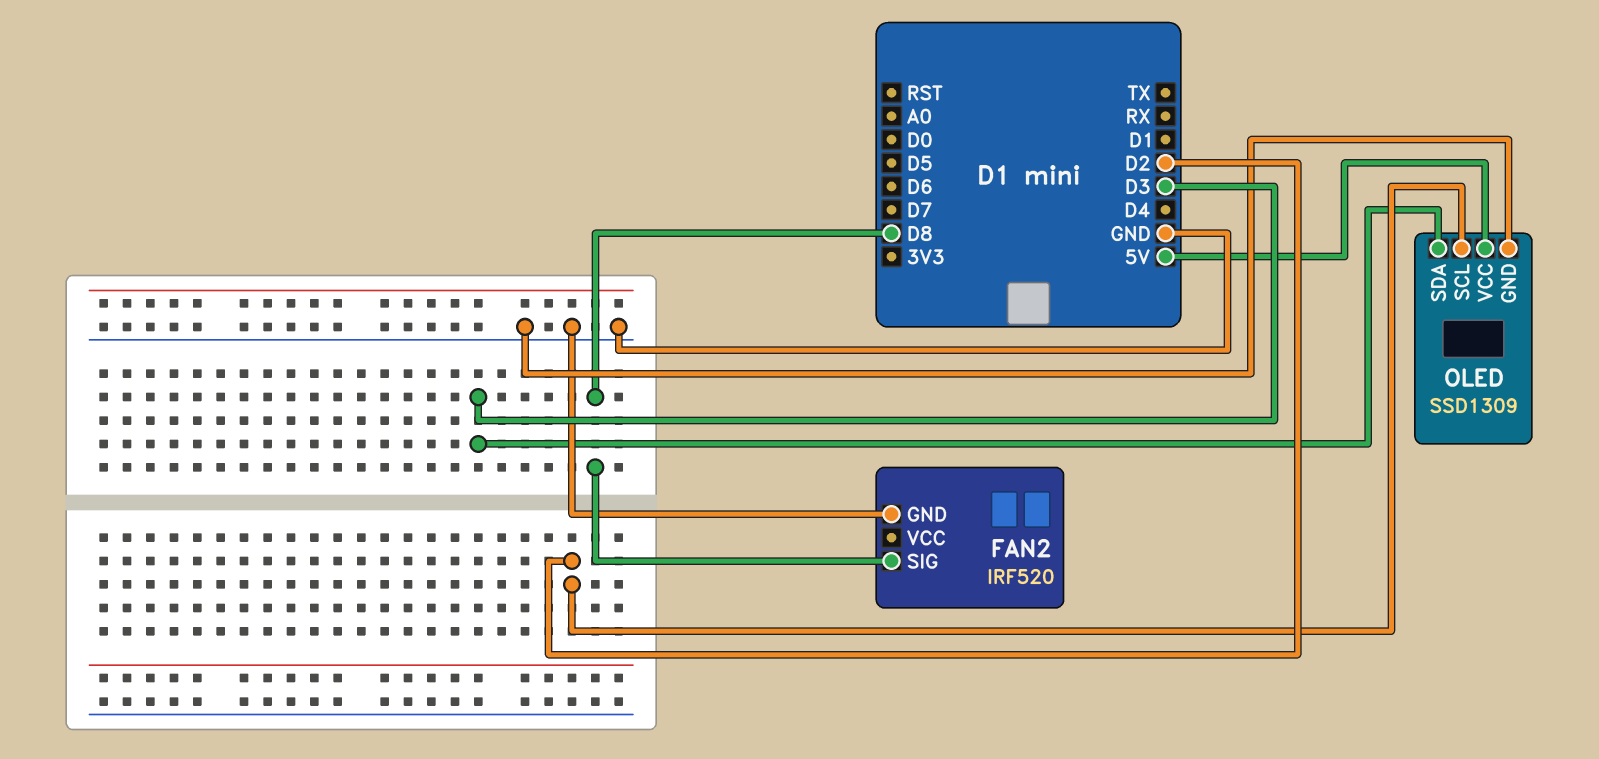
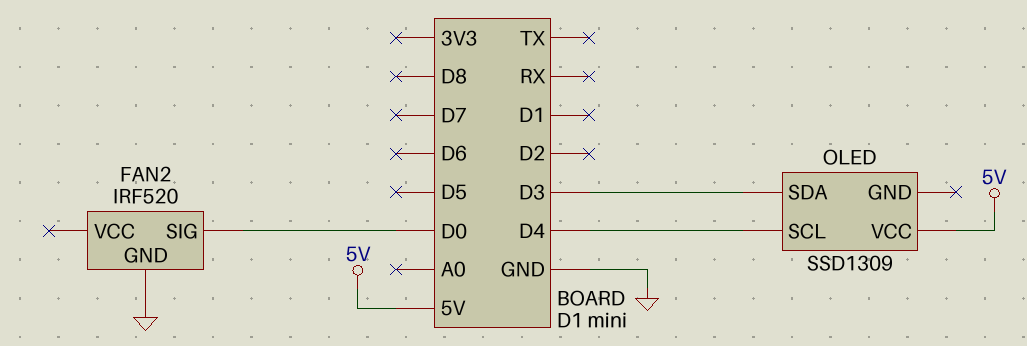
FAN2 pin SIG: D8 -> D0
OLED pin GND: GND -> none
OLED pin SCL: D2 -> D4

